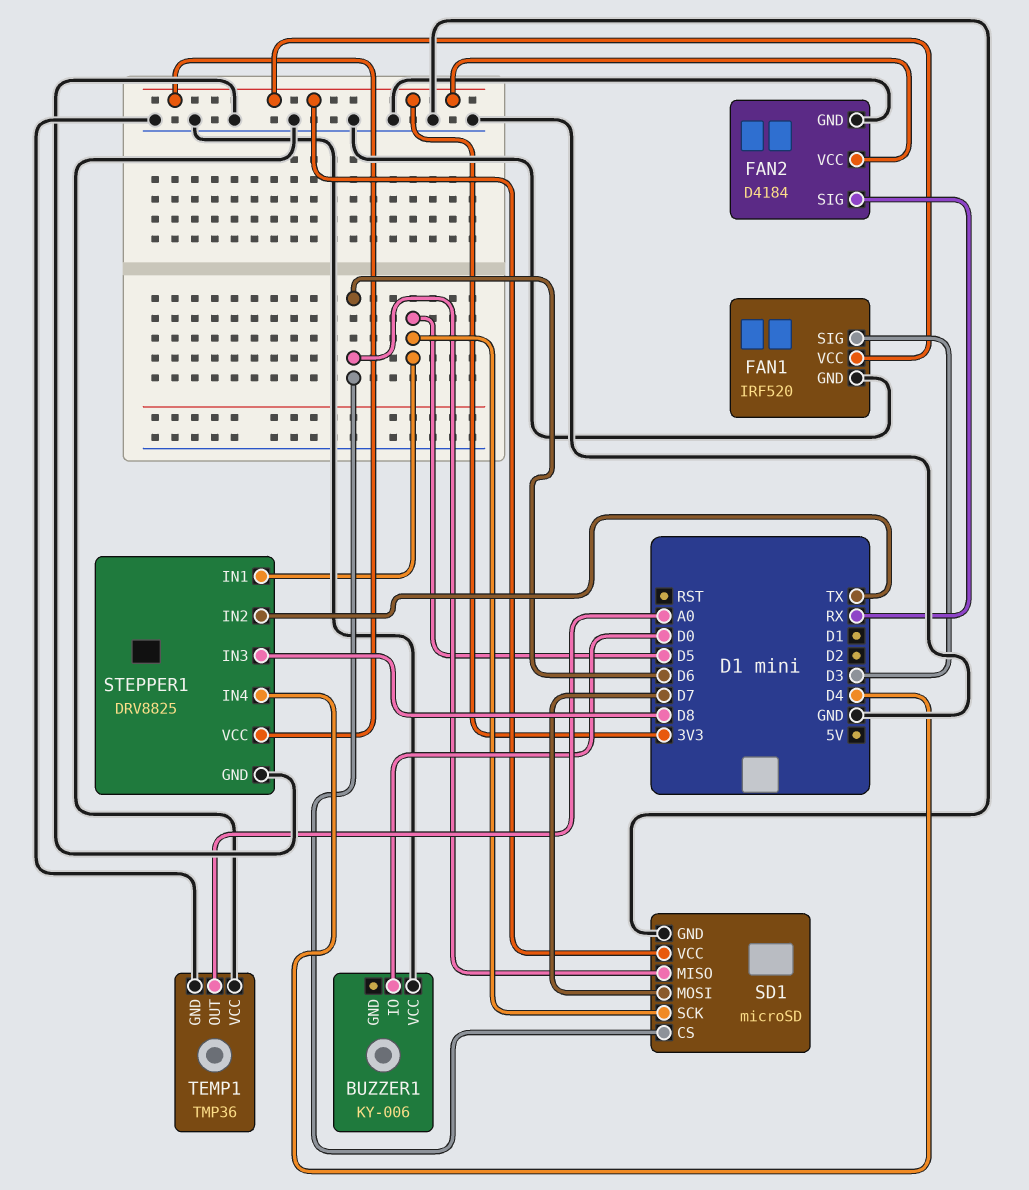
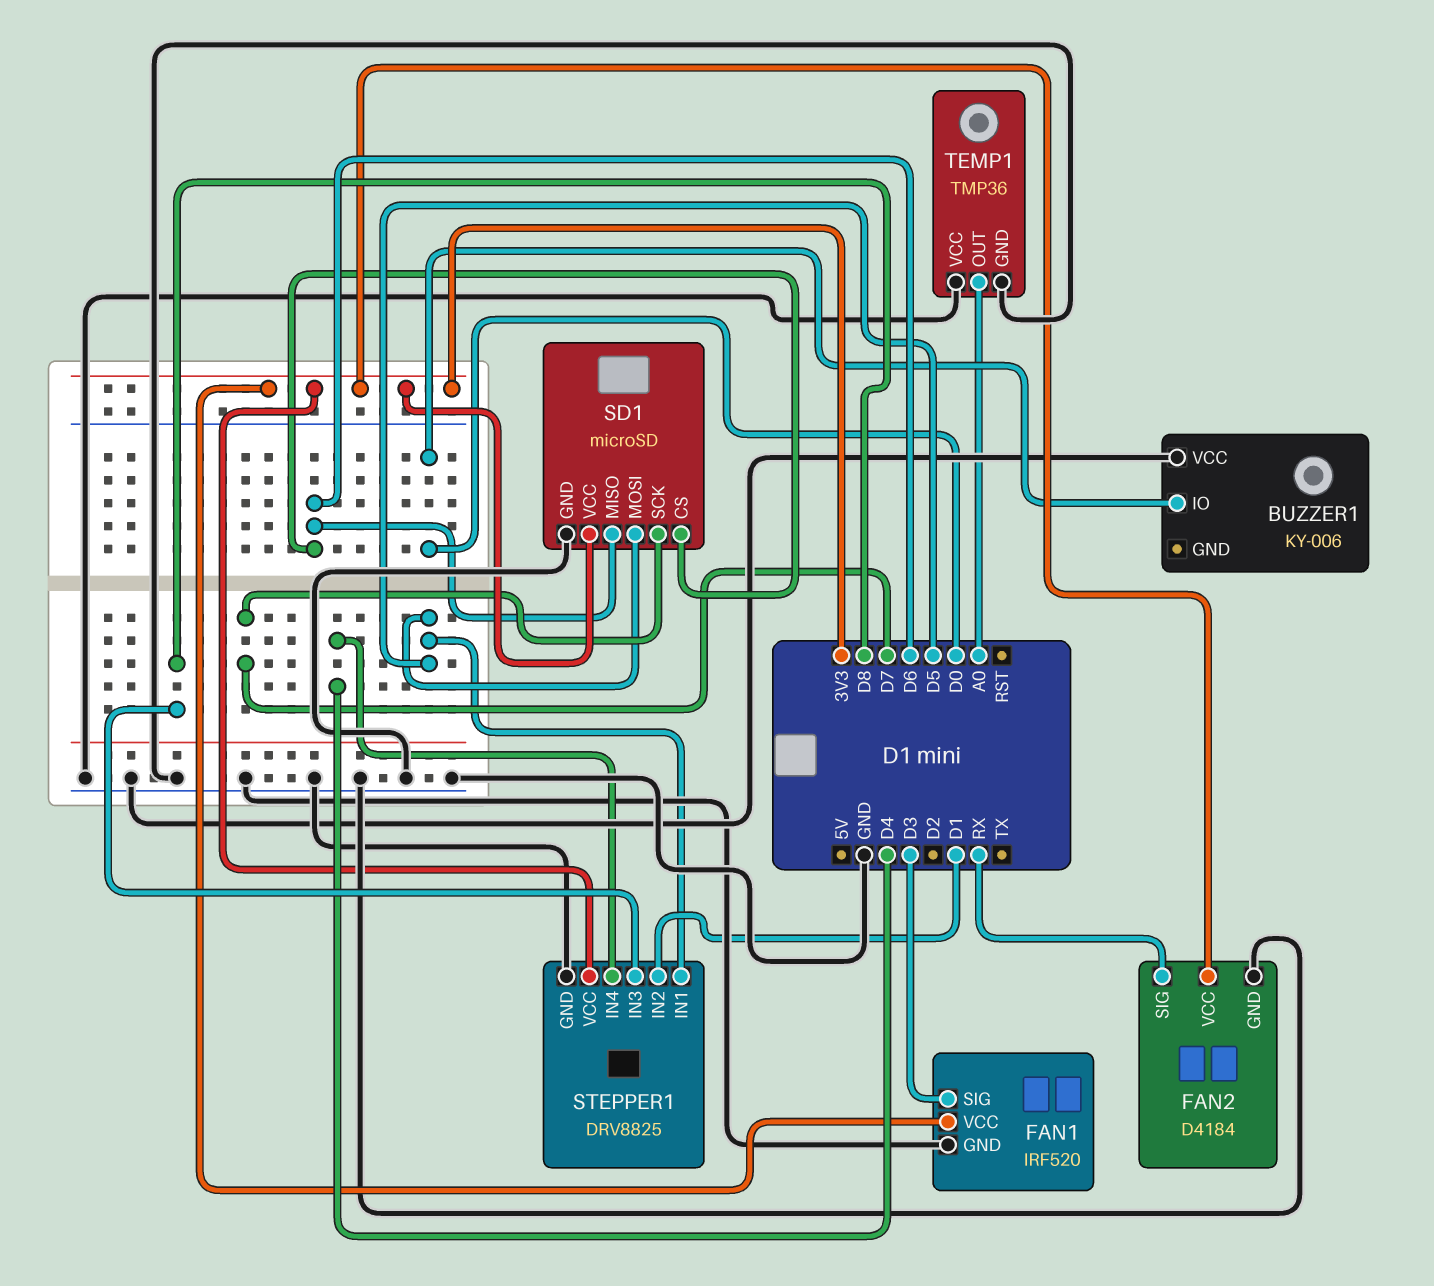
SD1 pin MOSI: D7 -> D5
SD1 pin SCK: D5 -> D7
STEPPER1 pin IN2: TX -> D1

